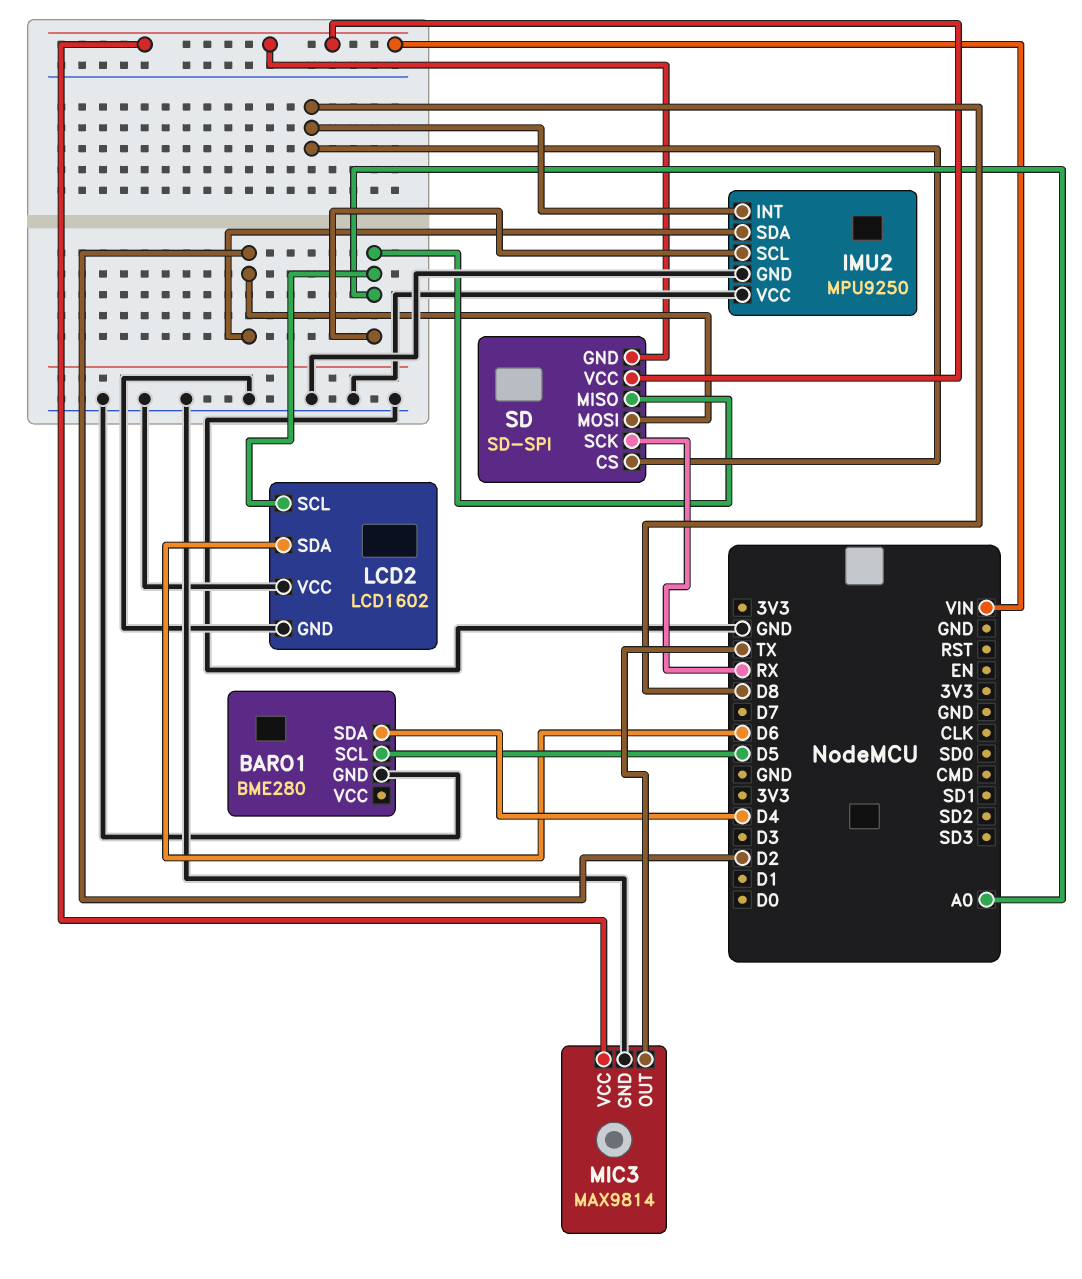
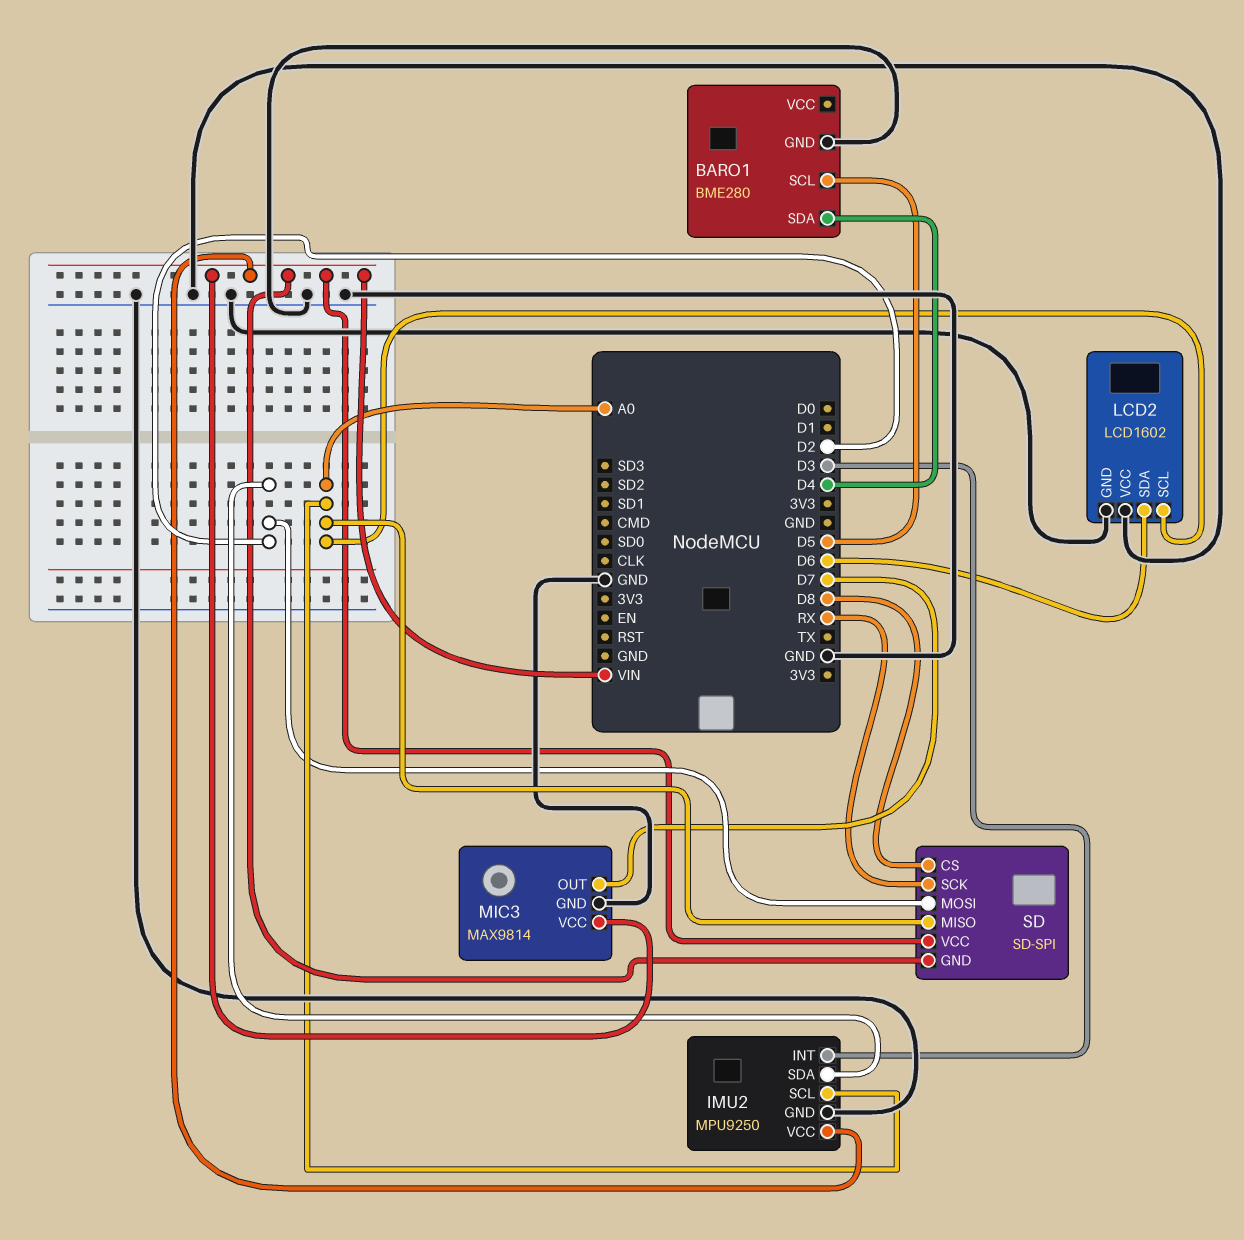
IMU2 pin INT: D8 -> D3
IMU2 pin VCC: GND -> VIN
MIC3 pin OUT: TX -> D7

